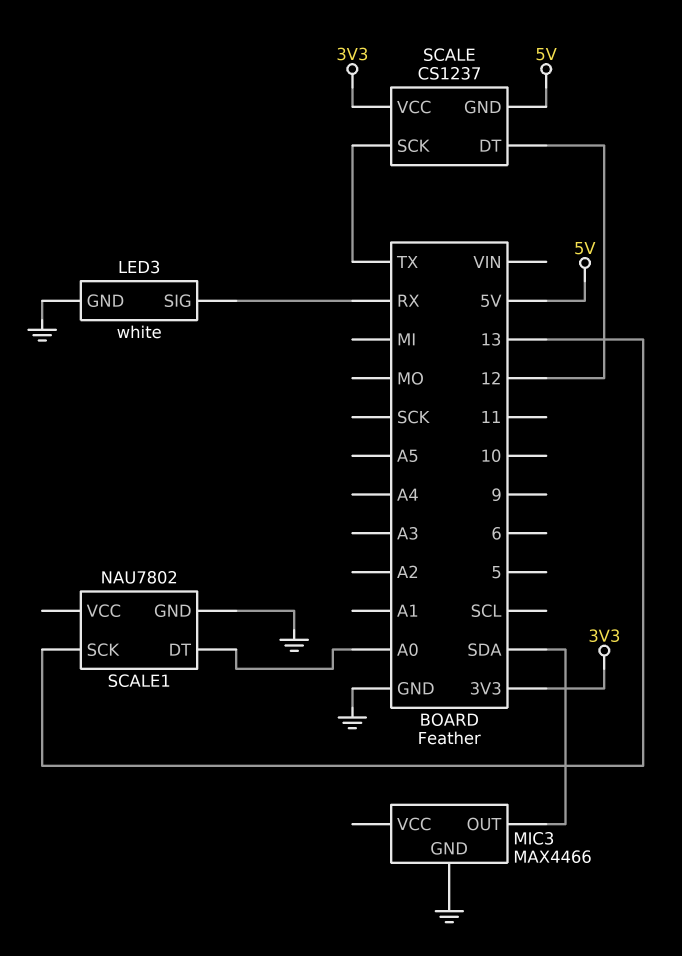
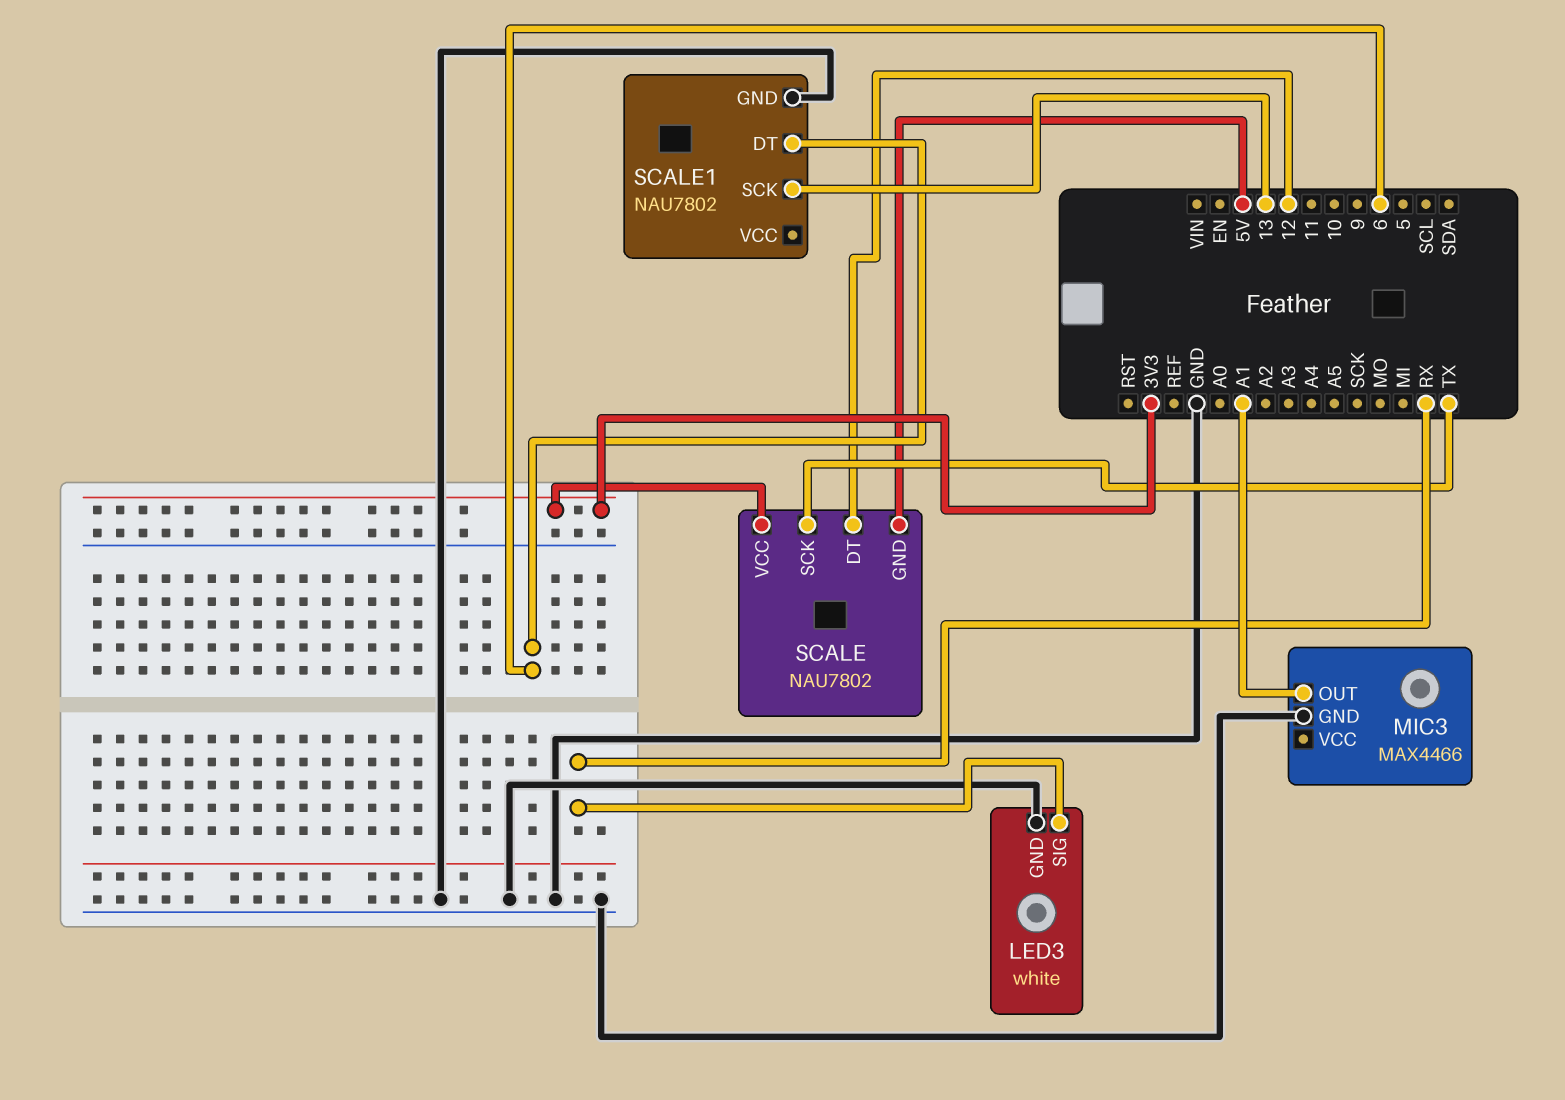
MIC3 pin OUT: SDA -> A1
SCALE: CS1237 -> NAU7802
SCALE1 pin DT: A0 -> 6

